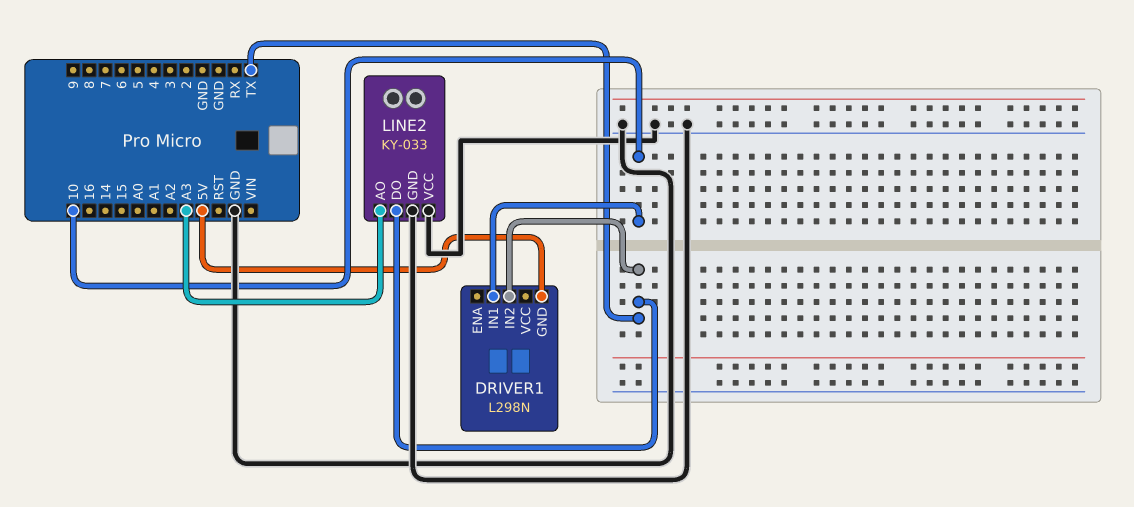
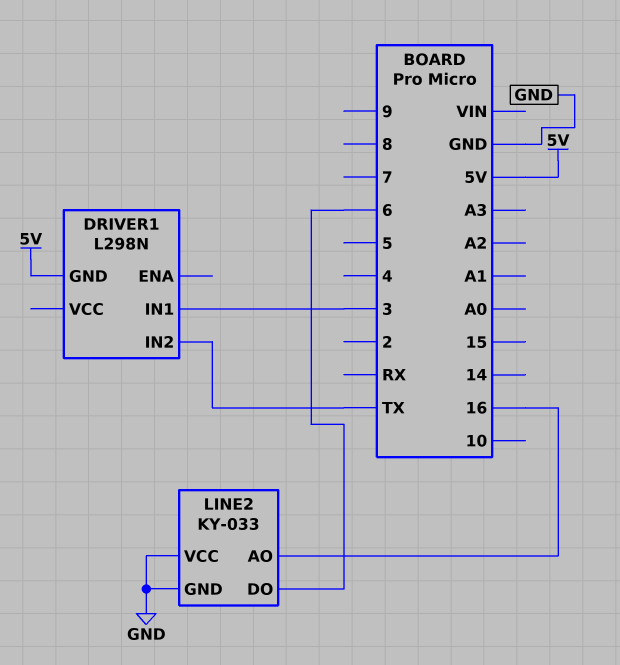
DRIVER1 pin IN1: 10 -> 3
LINE2 pin AO: A3 -> 16
LINE2 pin DO: TX -> 6

